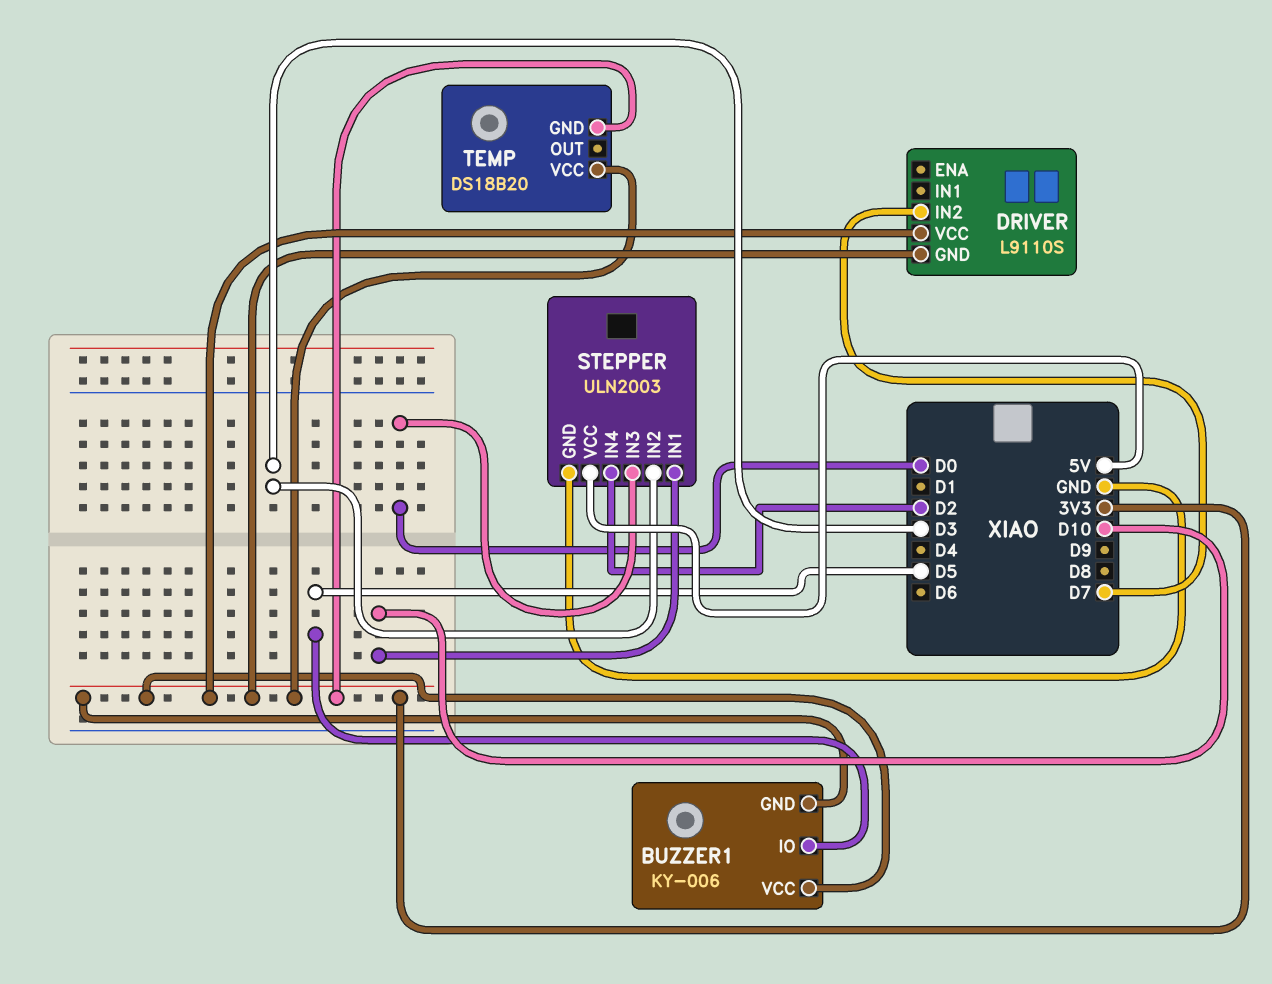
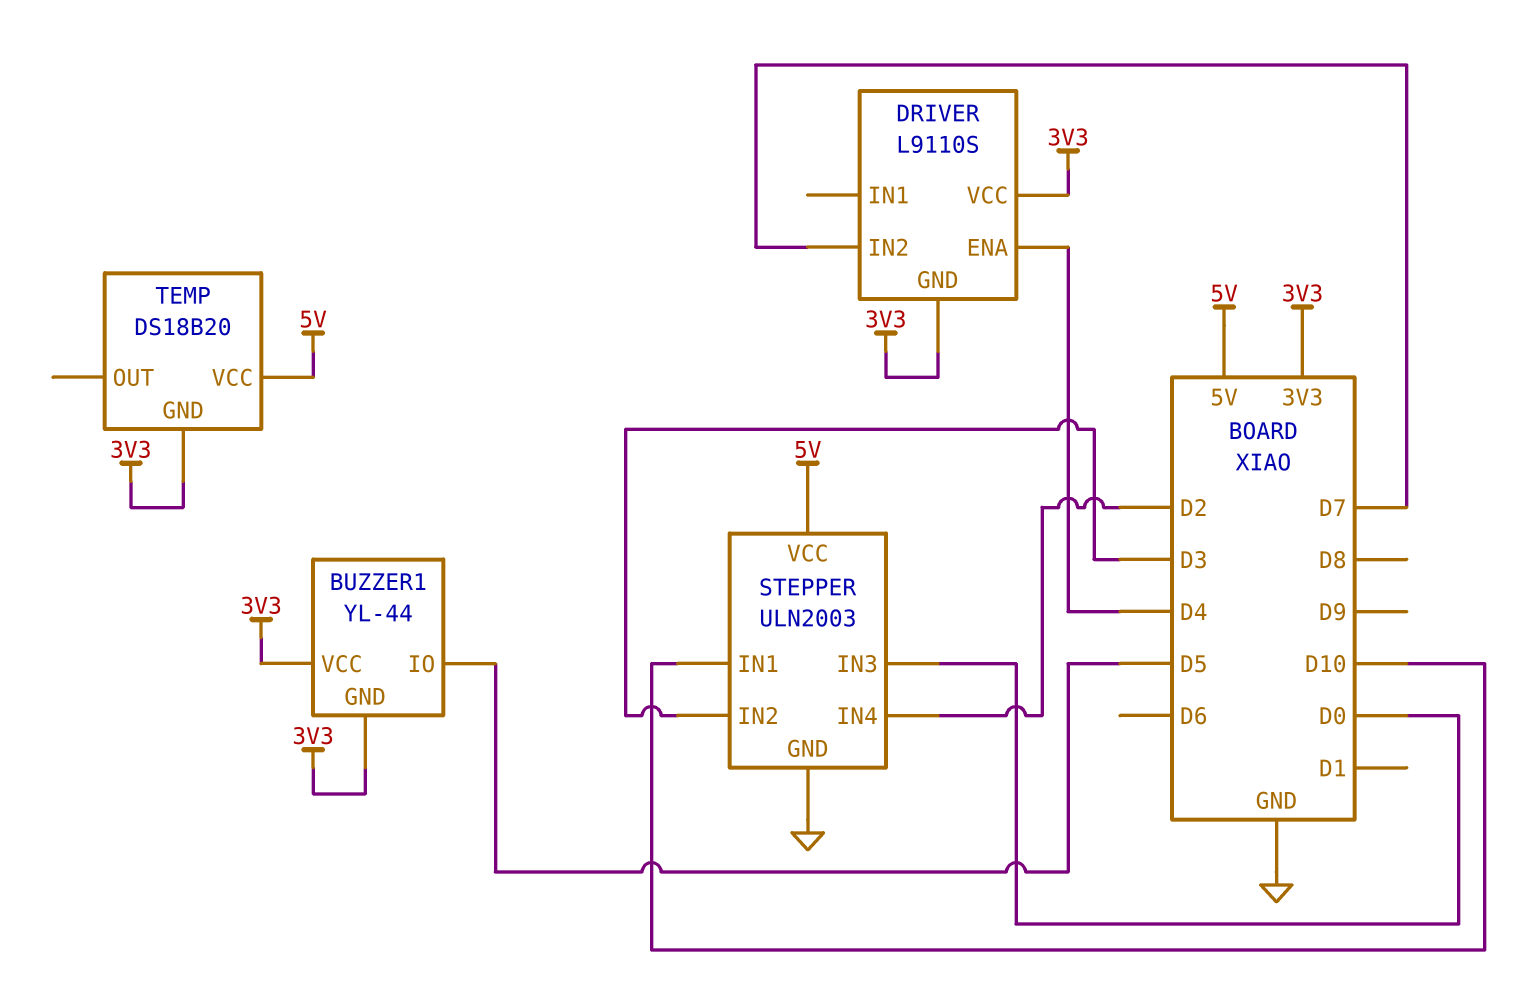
BUZZER1: KY-006 -> YL-44
DRIVER pin ENA: none -> D4
TEMP pin VCC: 3V3 -> 5V

